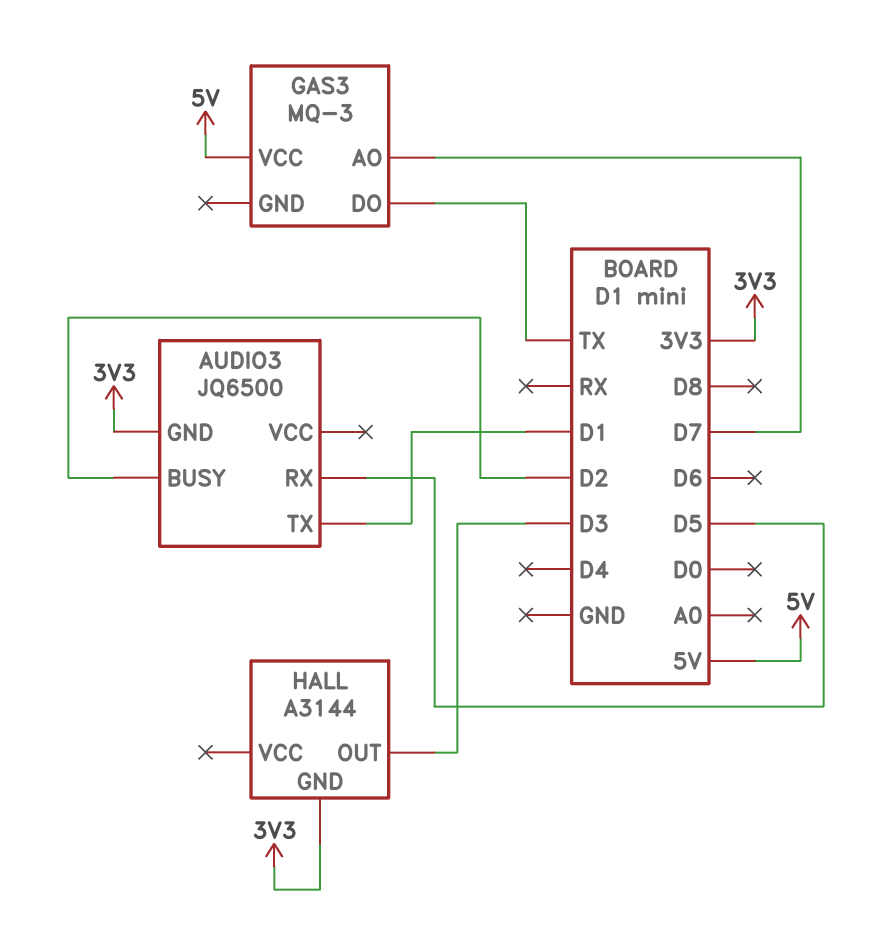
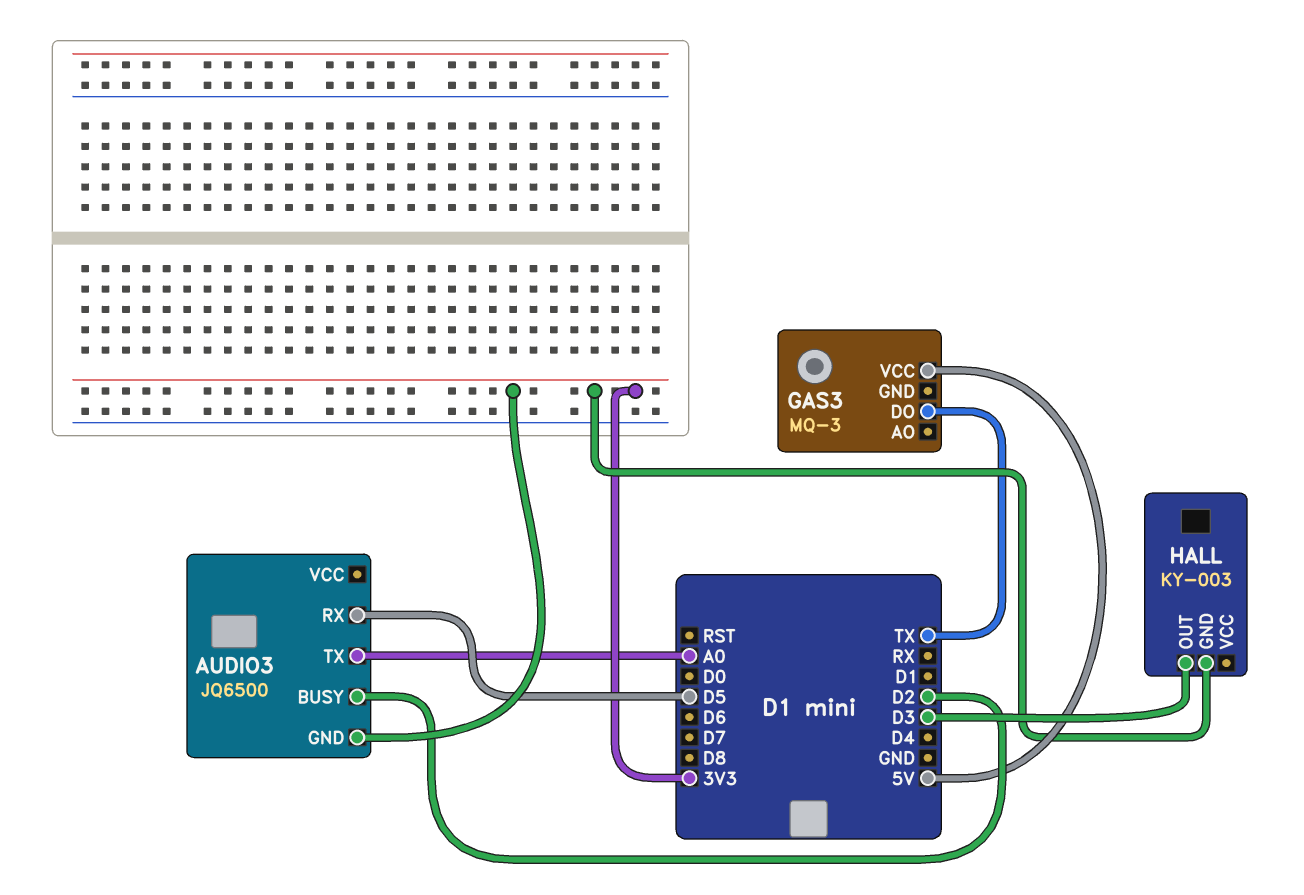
AUDIO3 pin TX: D1 -> A0
GAS3 pin AO: D7 -> none
HALL: A3144 -> KY-003

